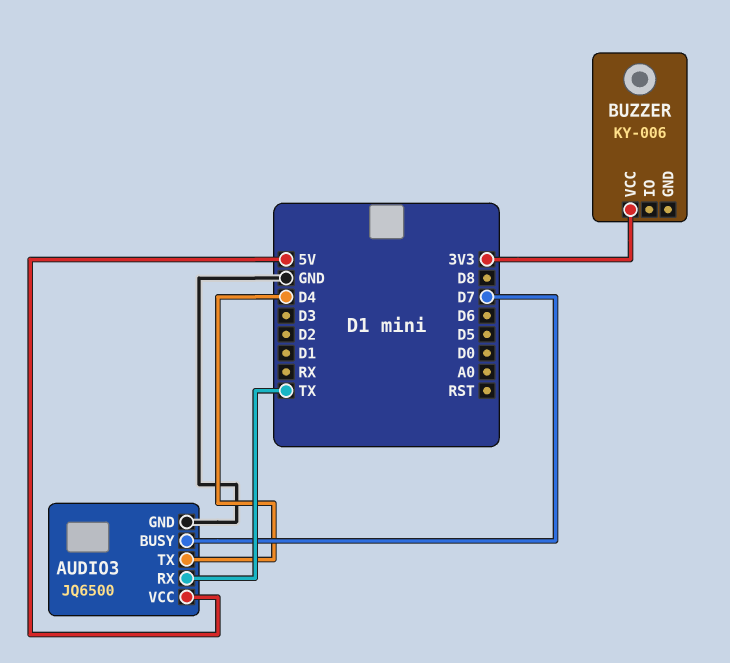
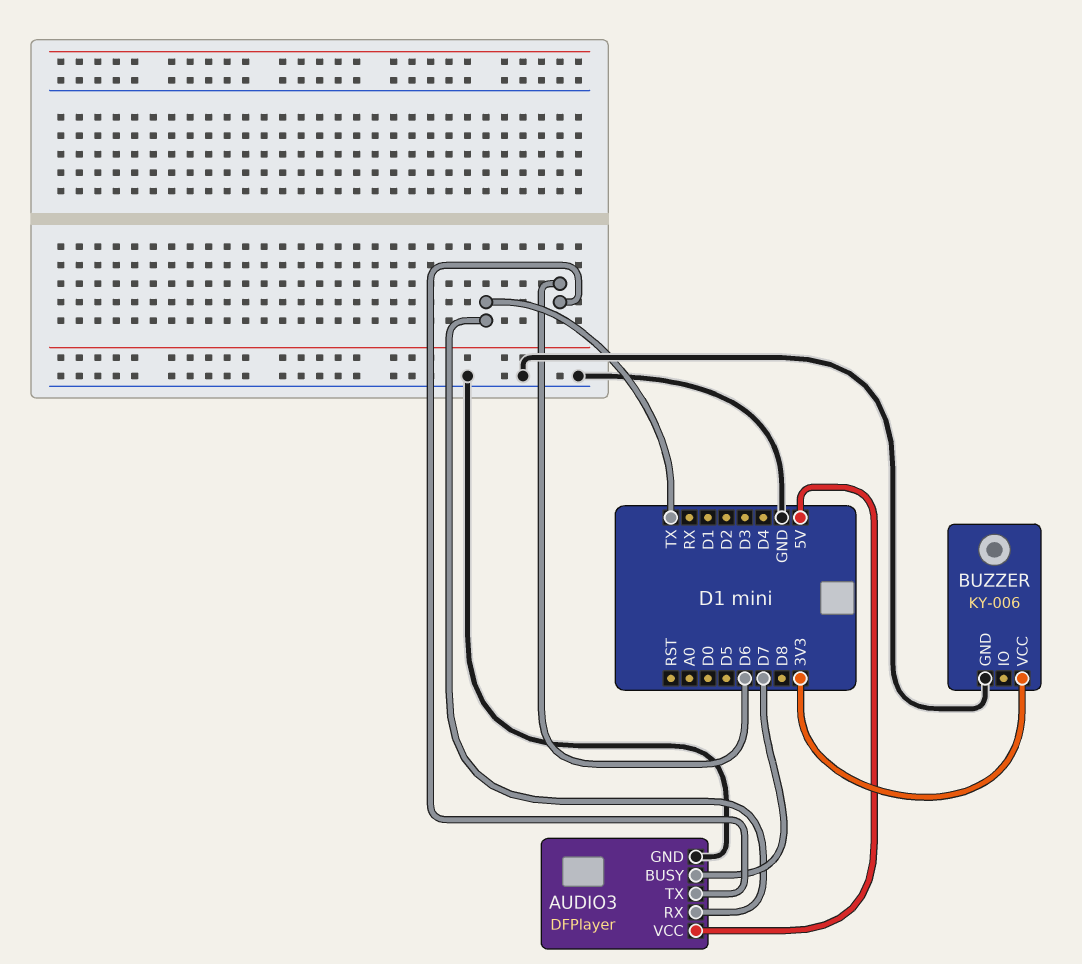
AUDIO3: JQ6500 -> DFPlayer
AUDIO3 pin TX: D4 -> D6
BUZZER pin GND: none -> GND

